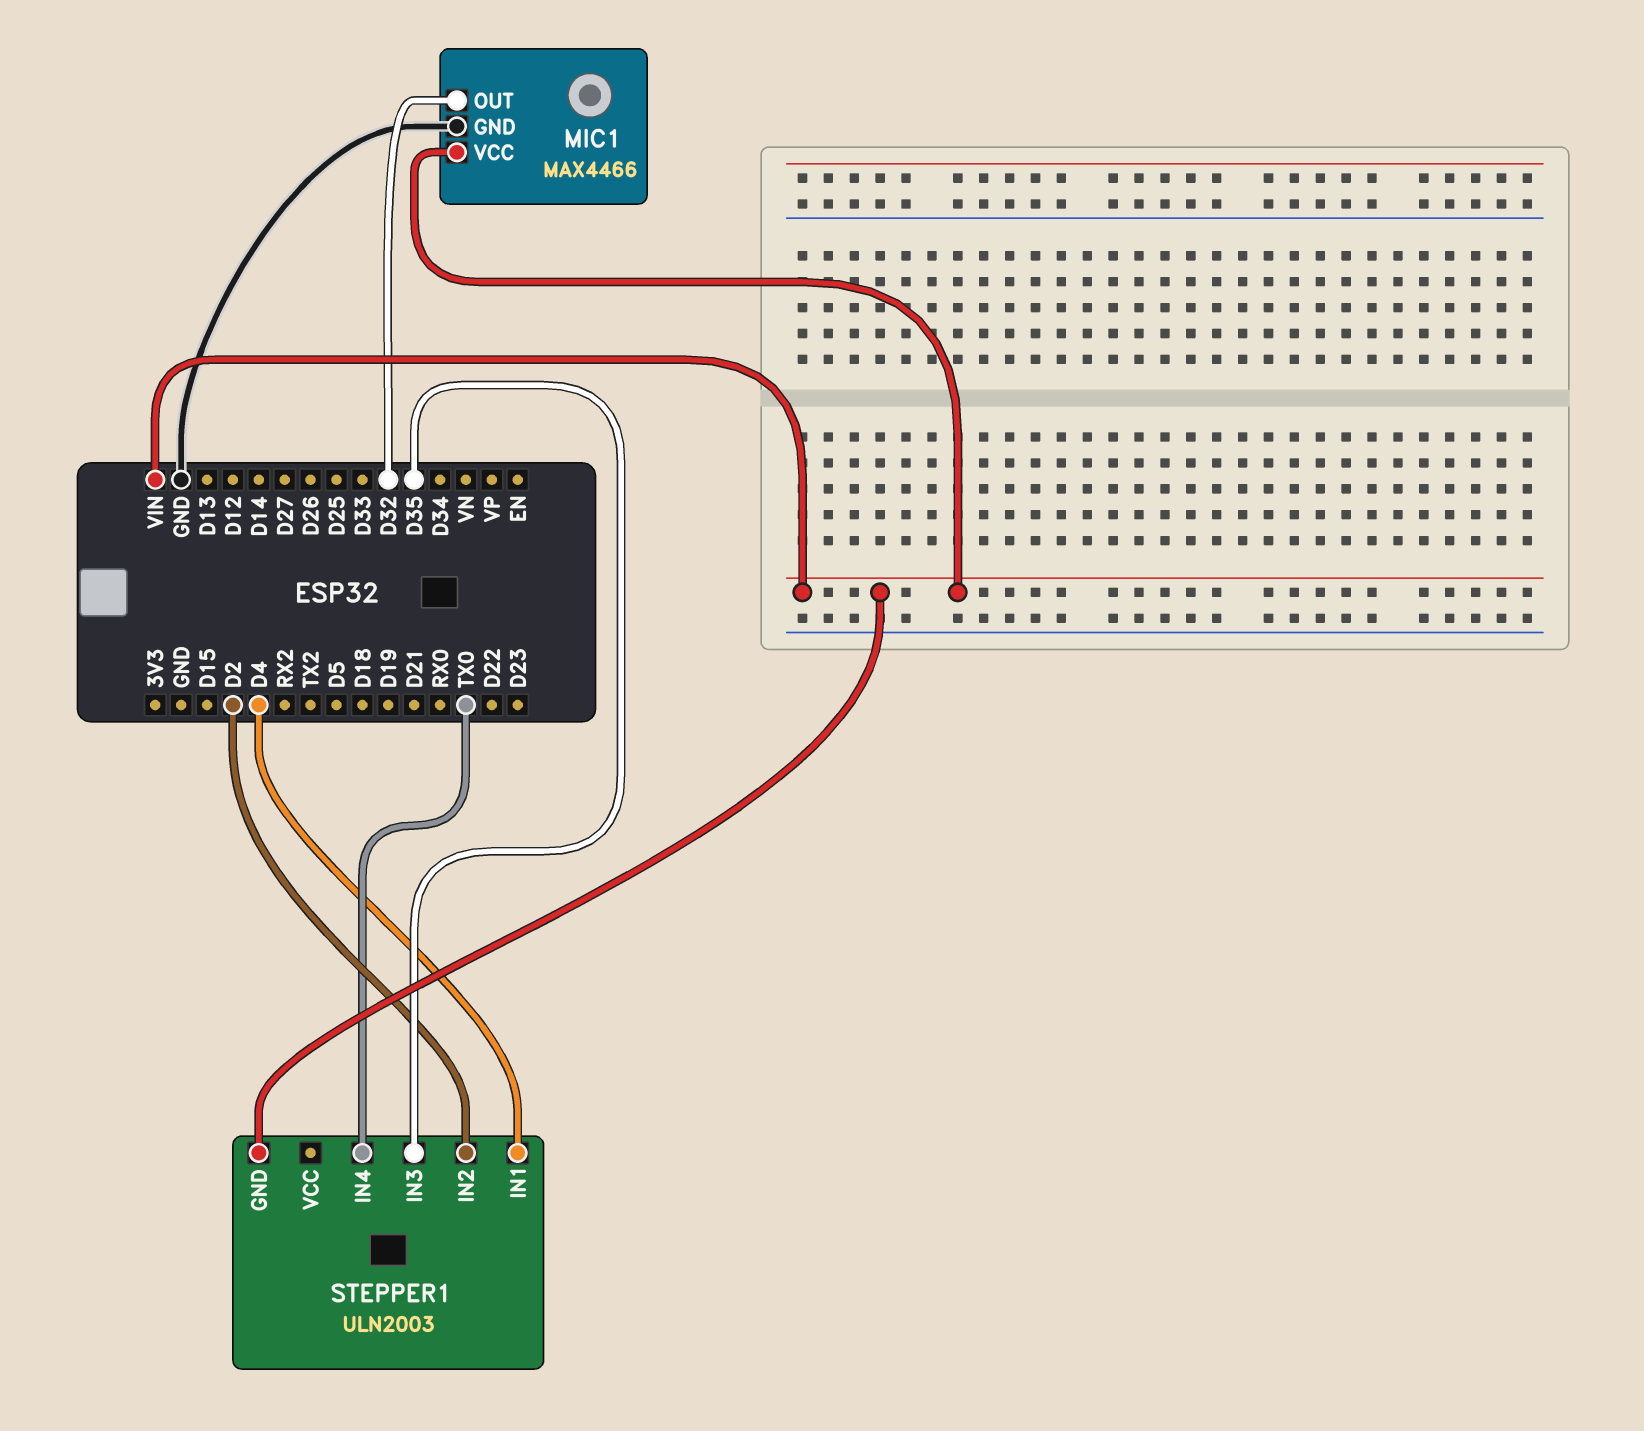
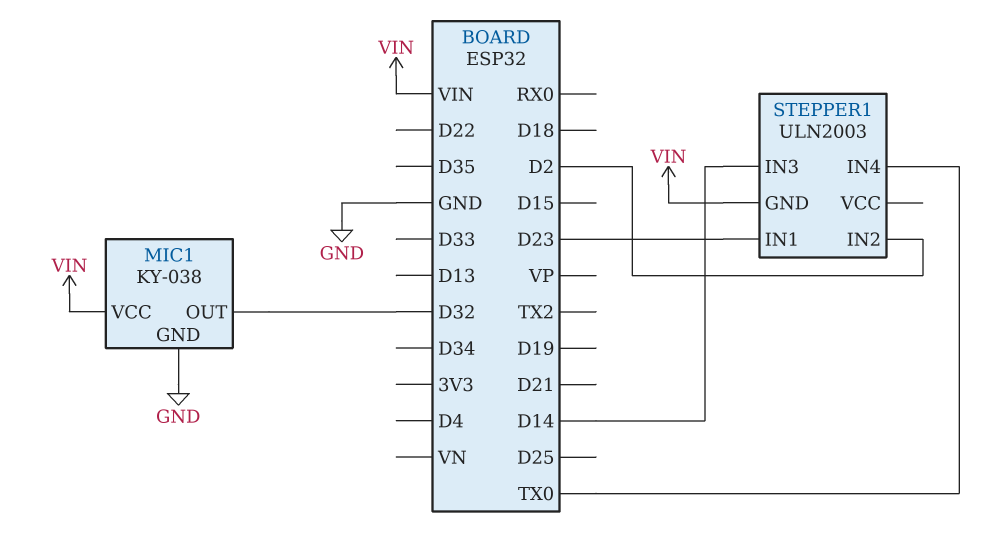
MIC1: MAX4466 -> KY-038
STEPPER1 pin IN1: D4 -> D23
STEPPER1 pin IN3: D35 -> D14

